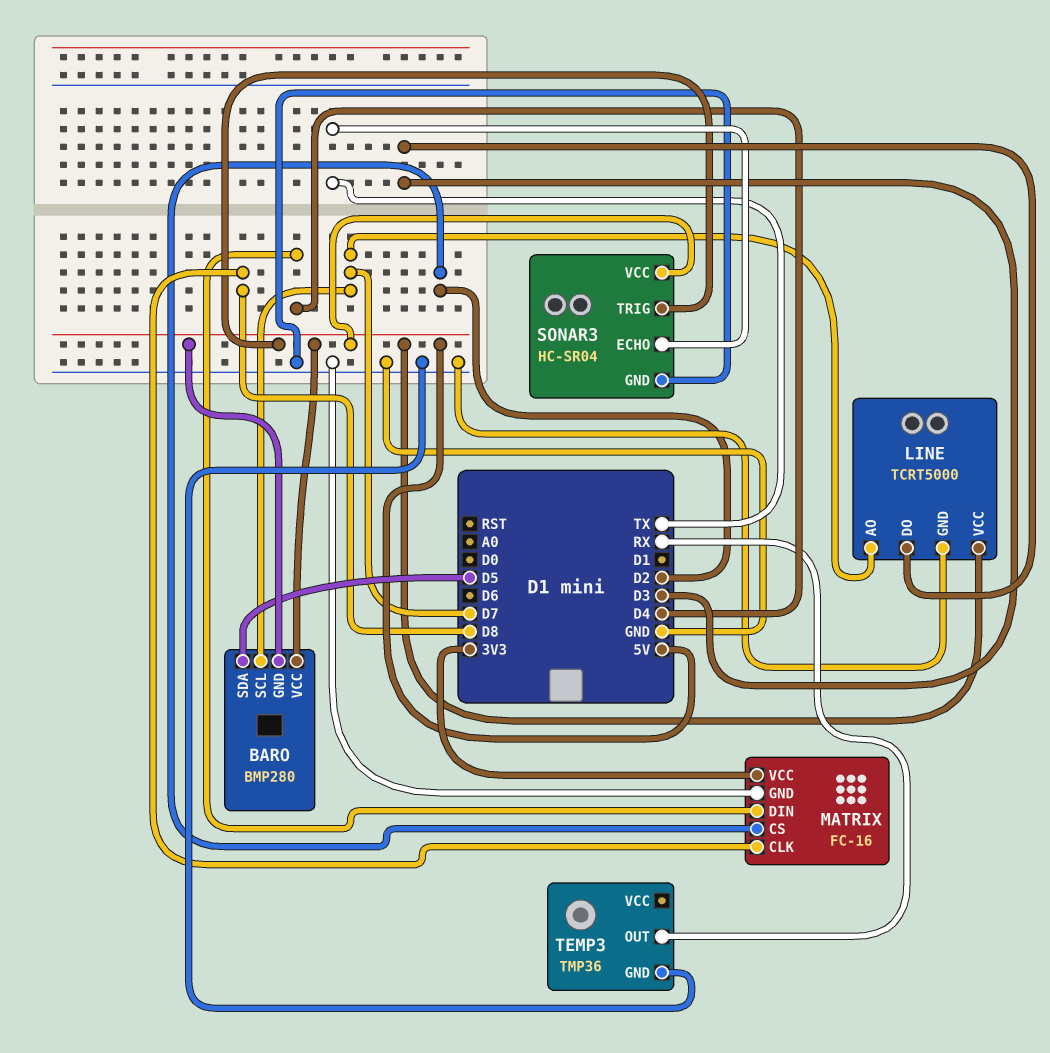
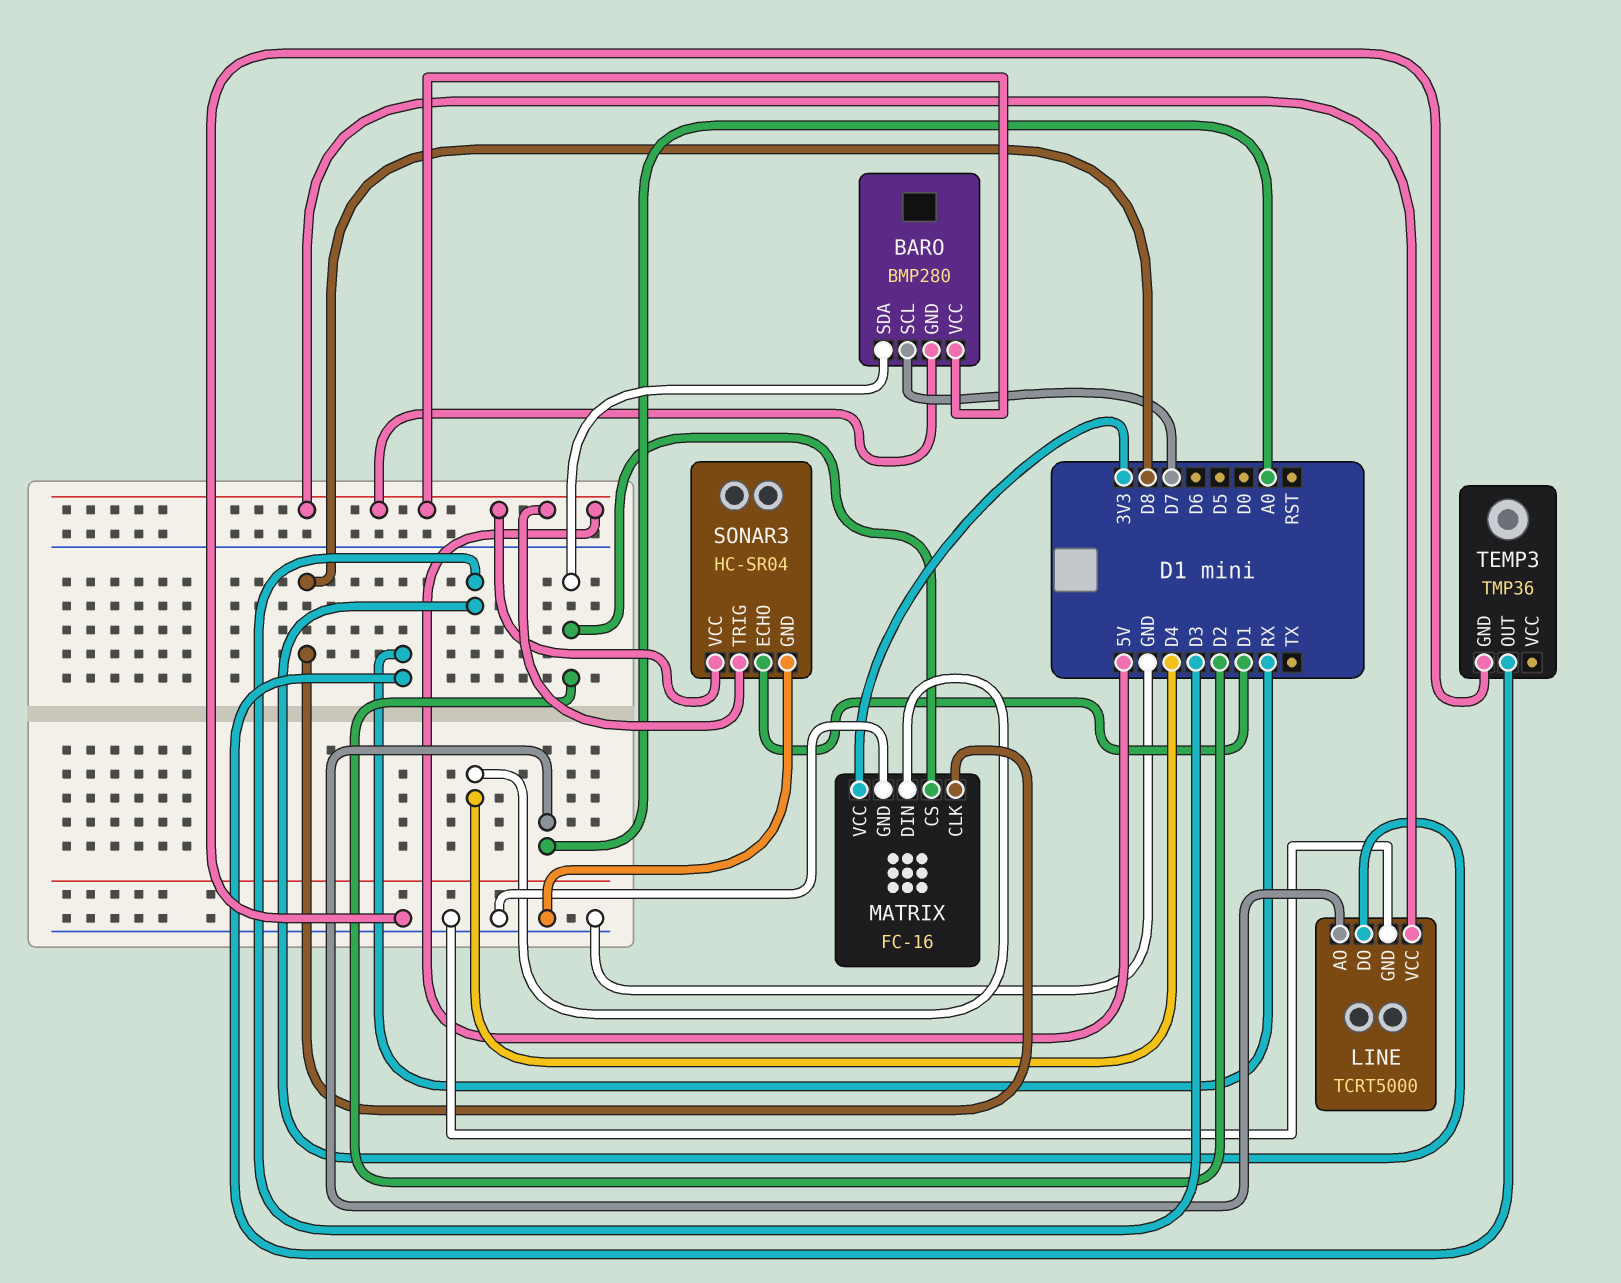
BARO pin SDA: D5 -> D2
LINE pin AO: D7 -> A0
SONAR3 pin ECHO: TX -> D1

